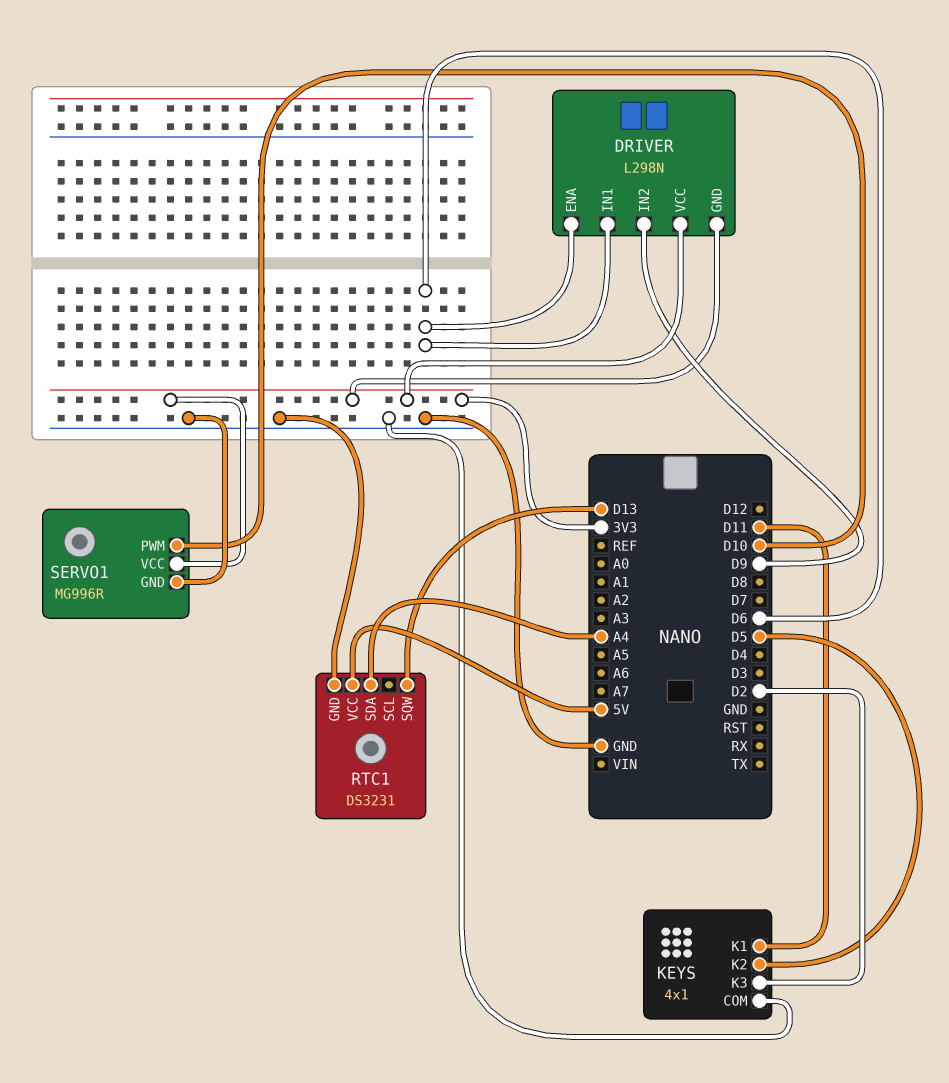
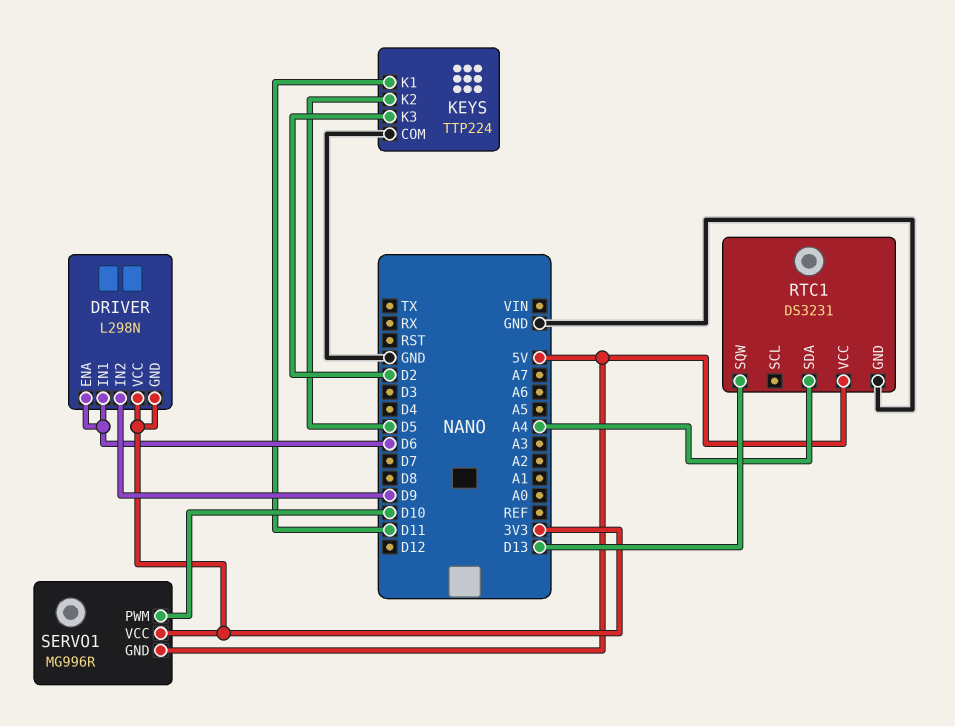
KEYS: 4x1 -> TTP224
SERVO1 pin GND: GND -> 5V

